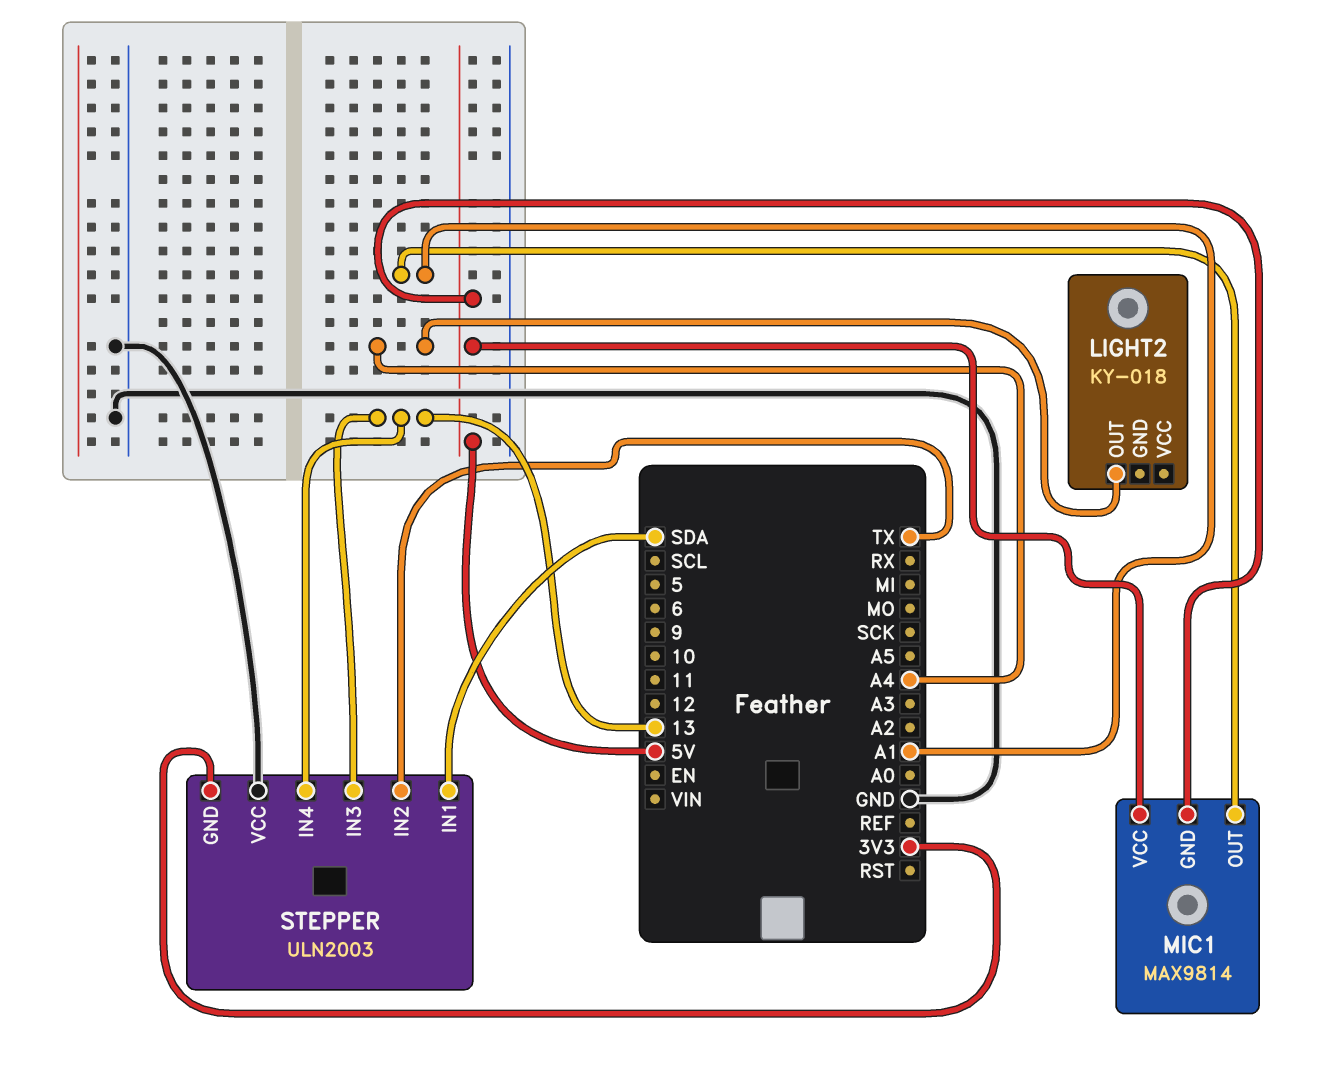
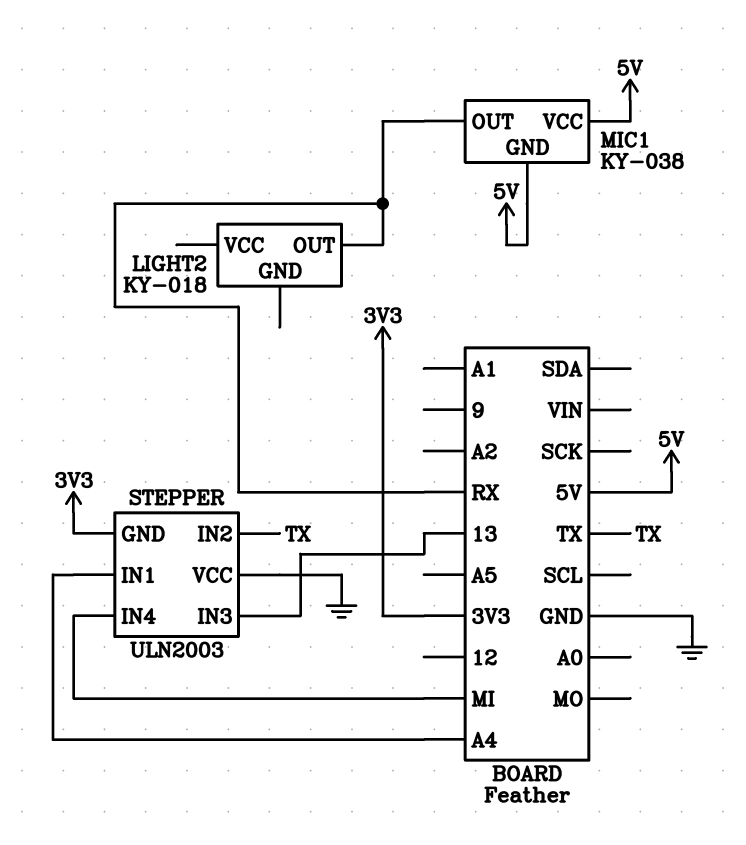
LIGHT2 pin OUT: A4 -> RX
MIC1: MAX9814 -> KY-038
MIC1 pin OUT: A1 -> RX
STEPPER pin IN1: SDA -> A4
STEPPER pin IN4: 13 -> MI

